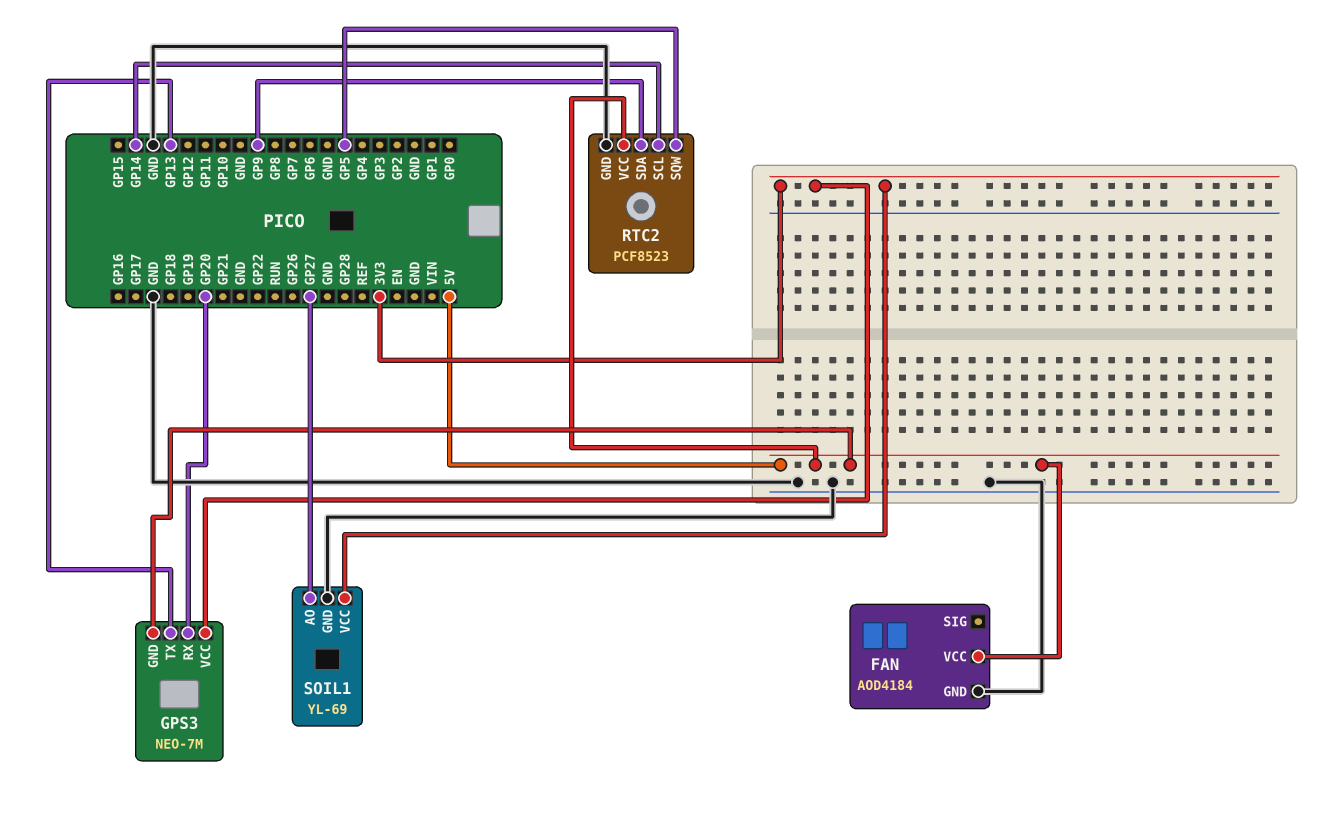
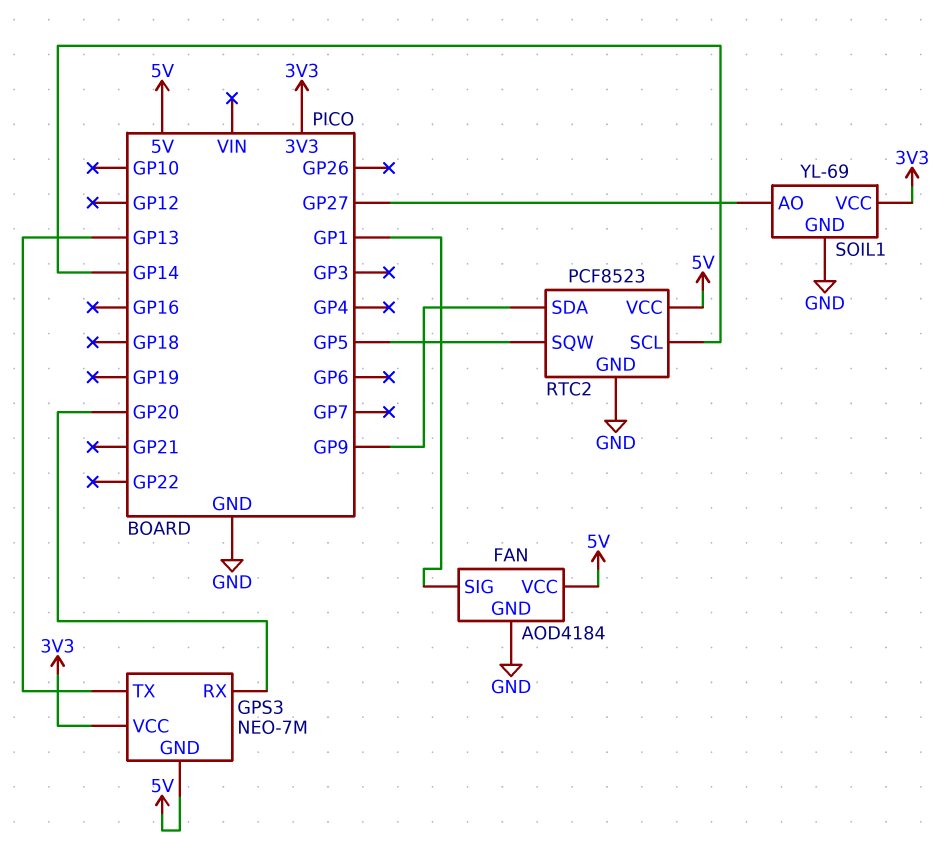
FAN pin SIG: none -> GP1

